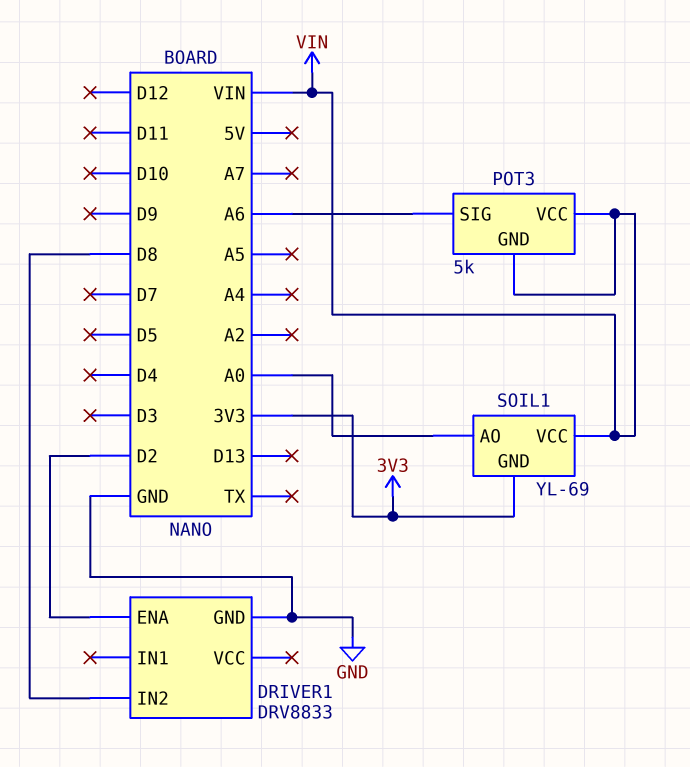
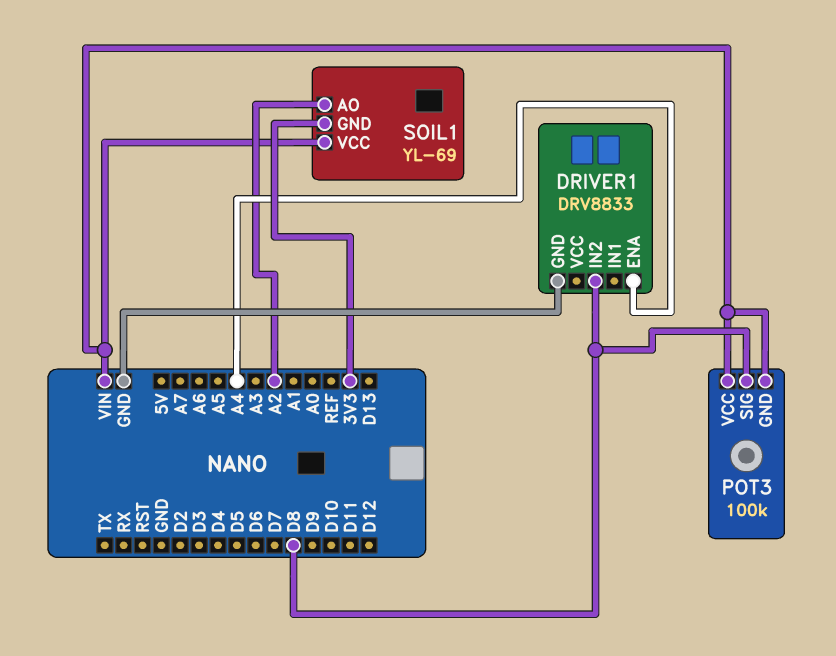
DRIVER1 pin ENA: D2 -> A4
POT3: 5k -> 100k
POT3 pin SIG: A6 -> D8
SOIL1 pin AO: A0 -> A2

